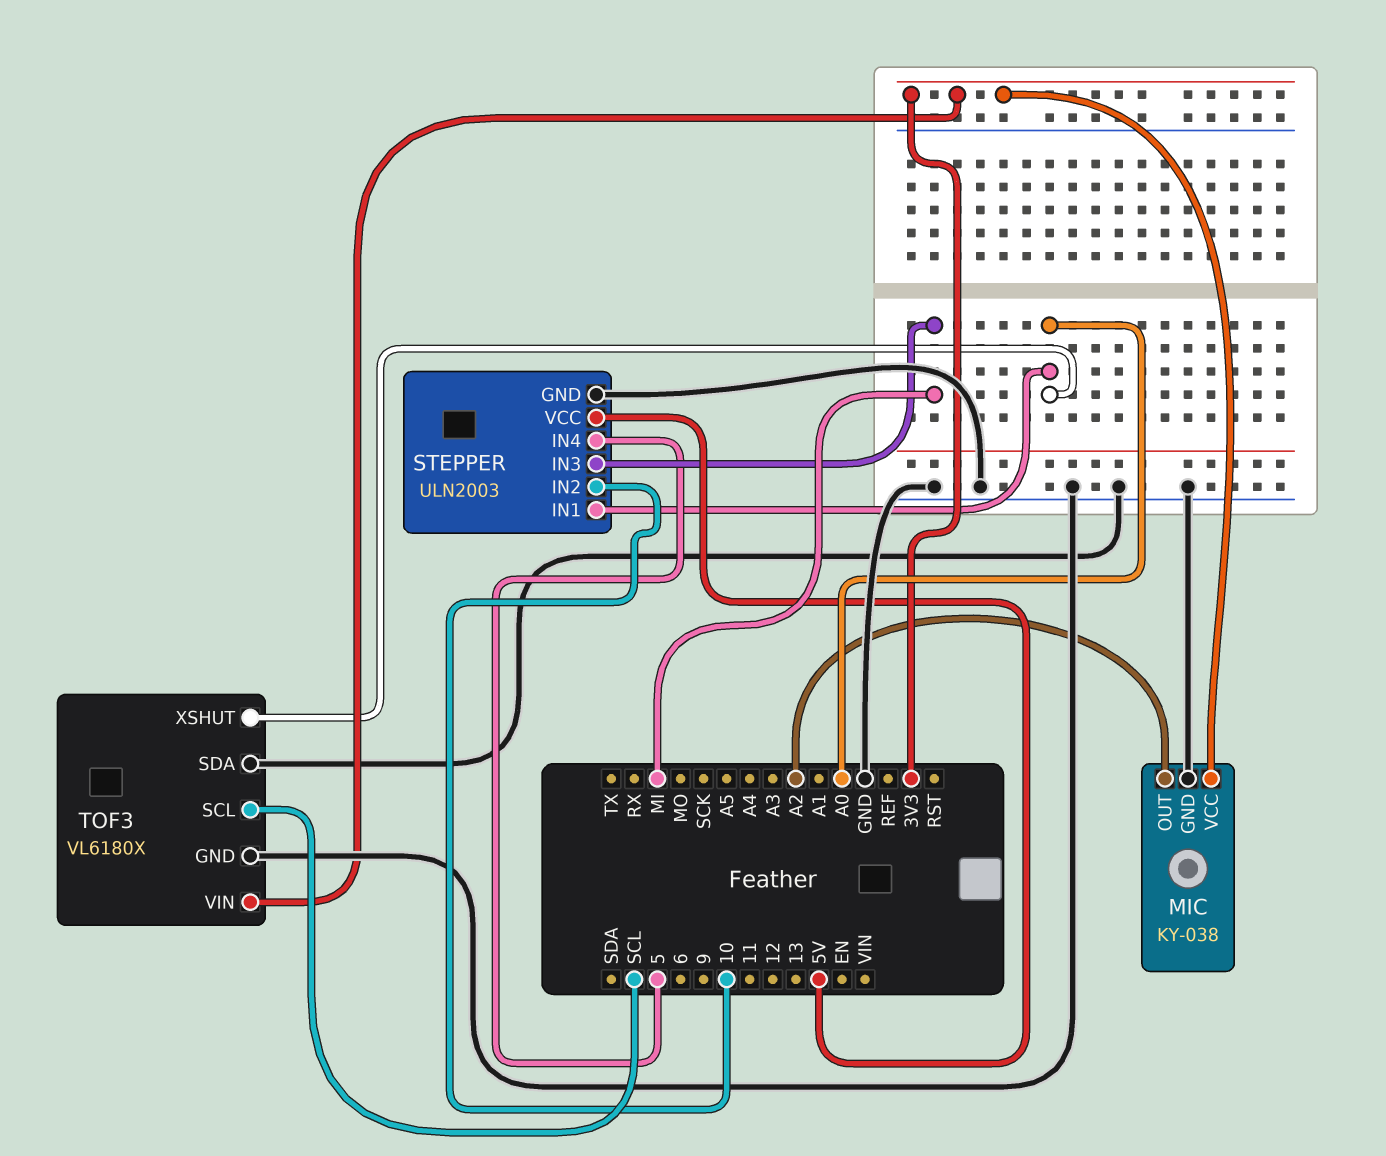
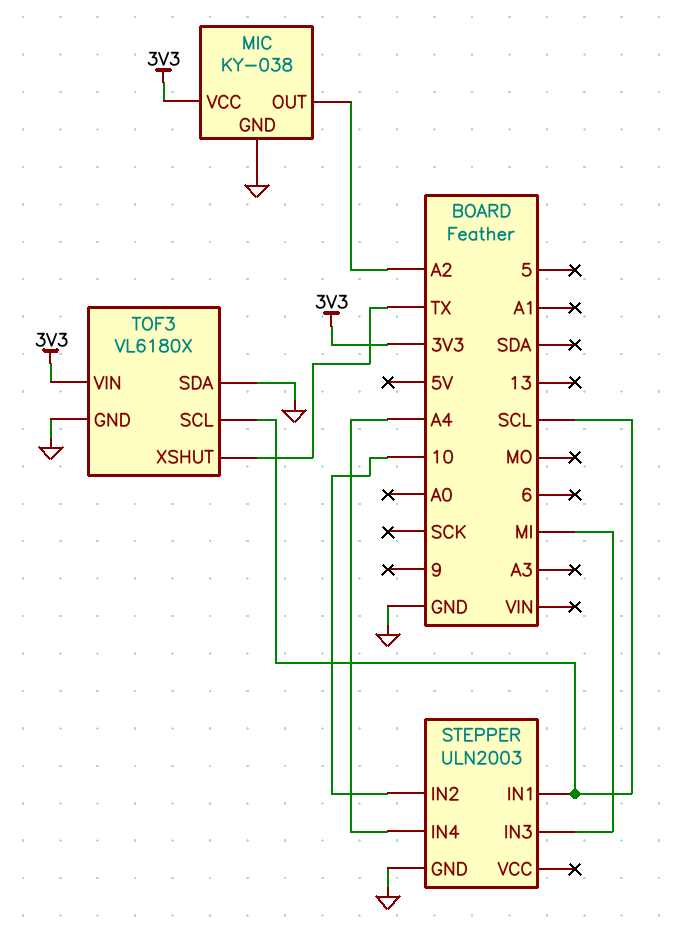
STEPPER pin IN1: A0 -> SCL
STEPPER pin IN4: 5 -> A4
STEPPER pin VCC: 5V -> none
TOF3 pin XSHUT: A0 -> TX

